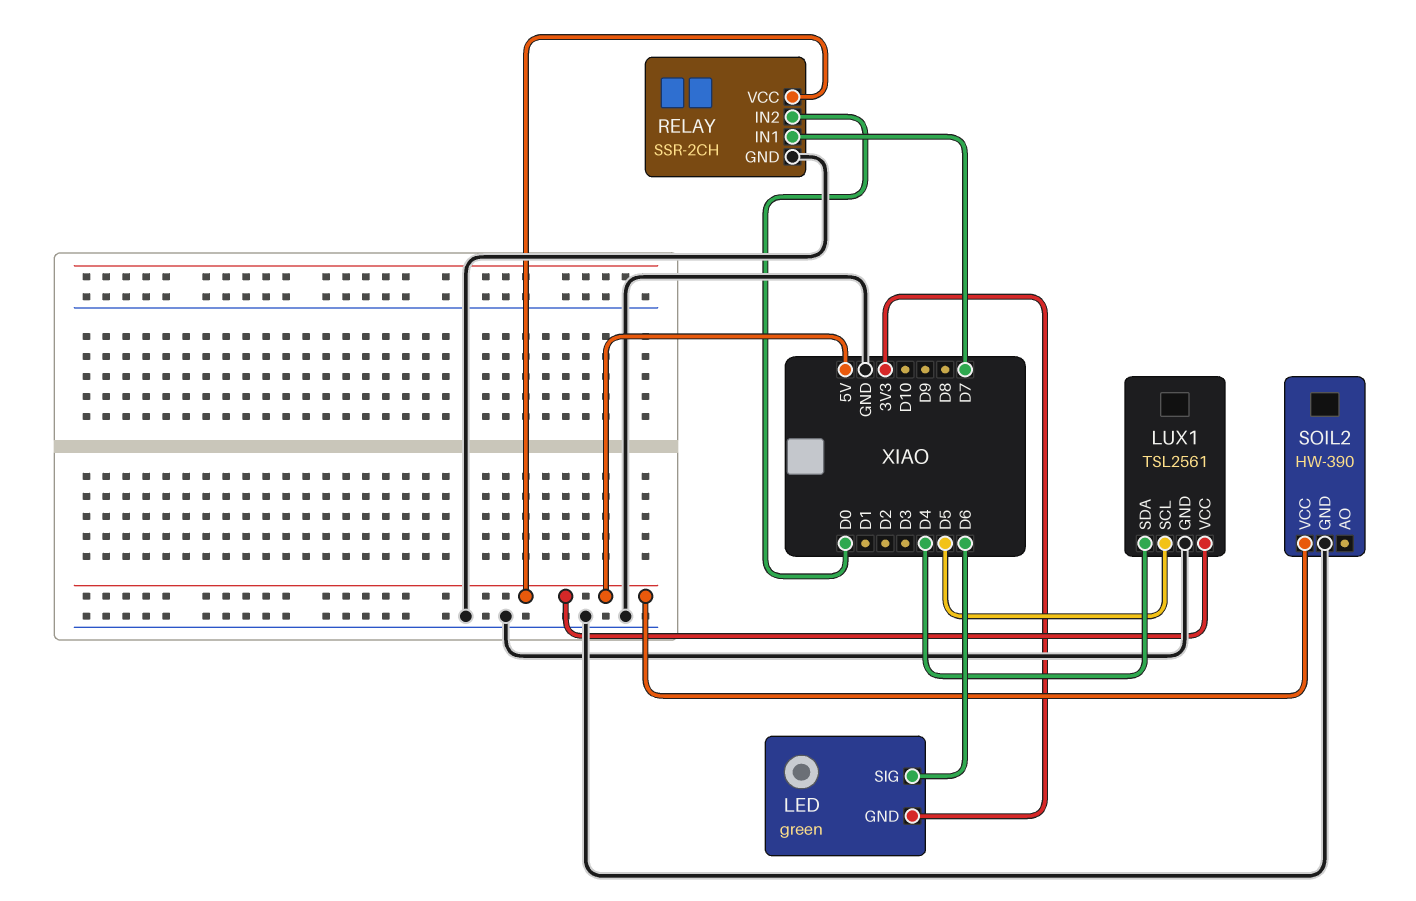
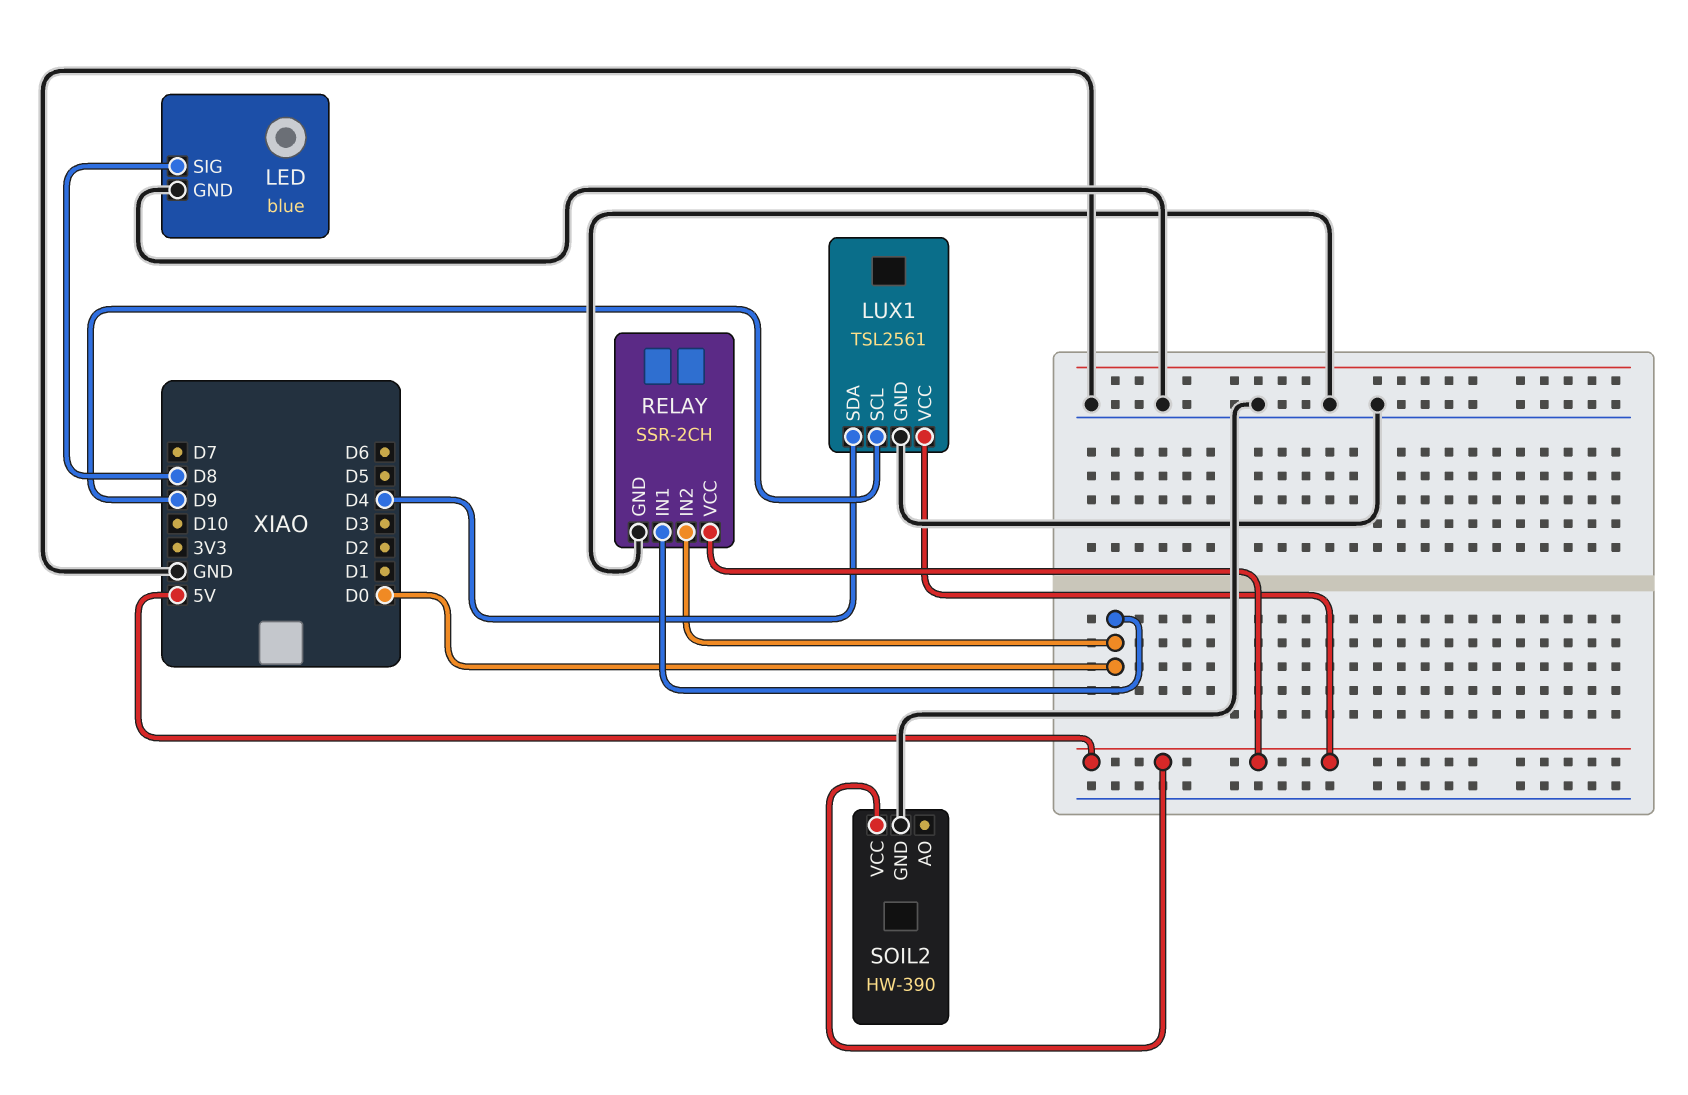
LED: green -> blue
LED pin GND: 3V3 -> GND
LED pin SIG: D6 -> D8
LUX1 pin SCL: D5 -> D9
RELAY pin IN1: D7 -> D0

